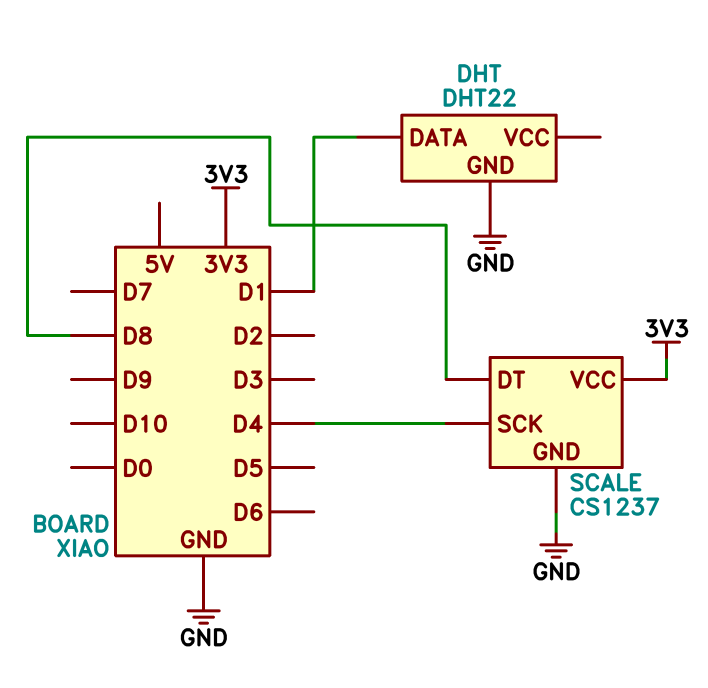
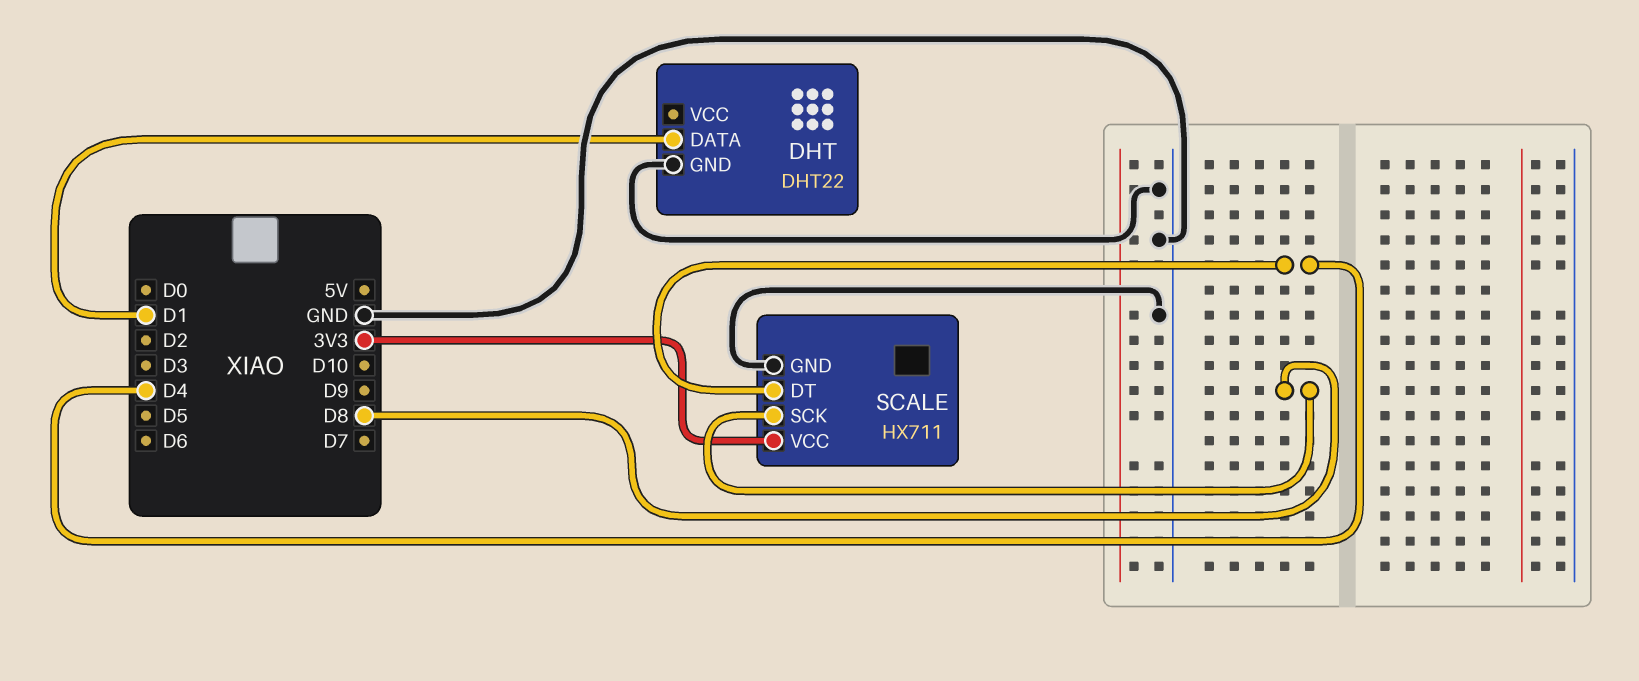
SCALE: CS1237 -> HX711
SCALE pin DT: D8 -> D4
SCALE pin SCK: D4 -> D8

